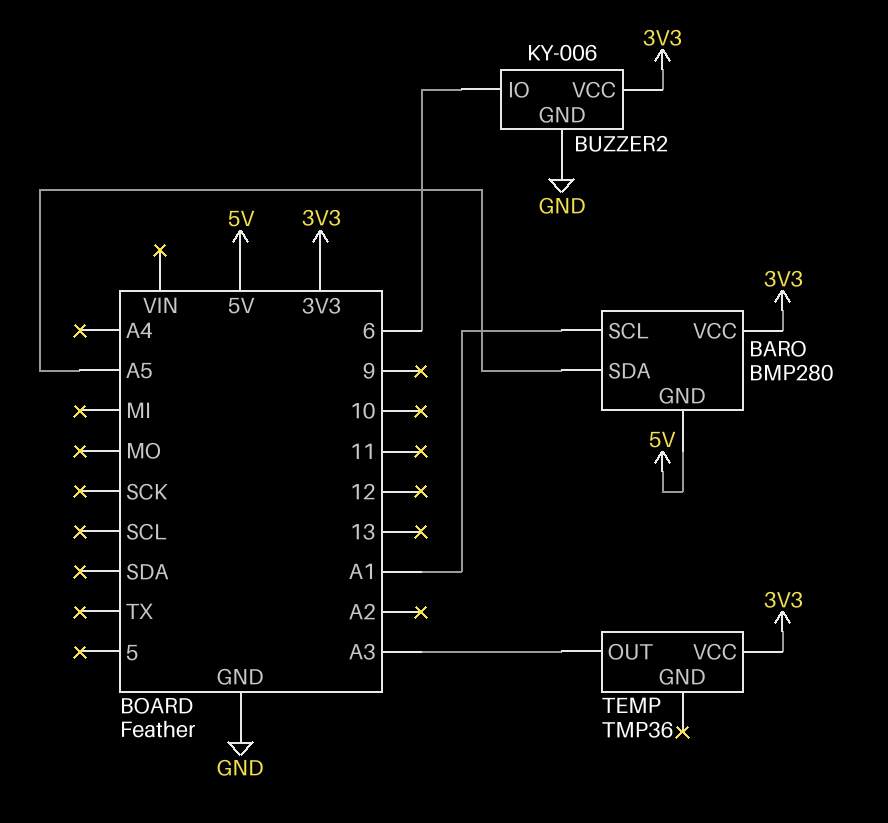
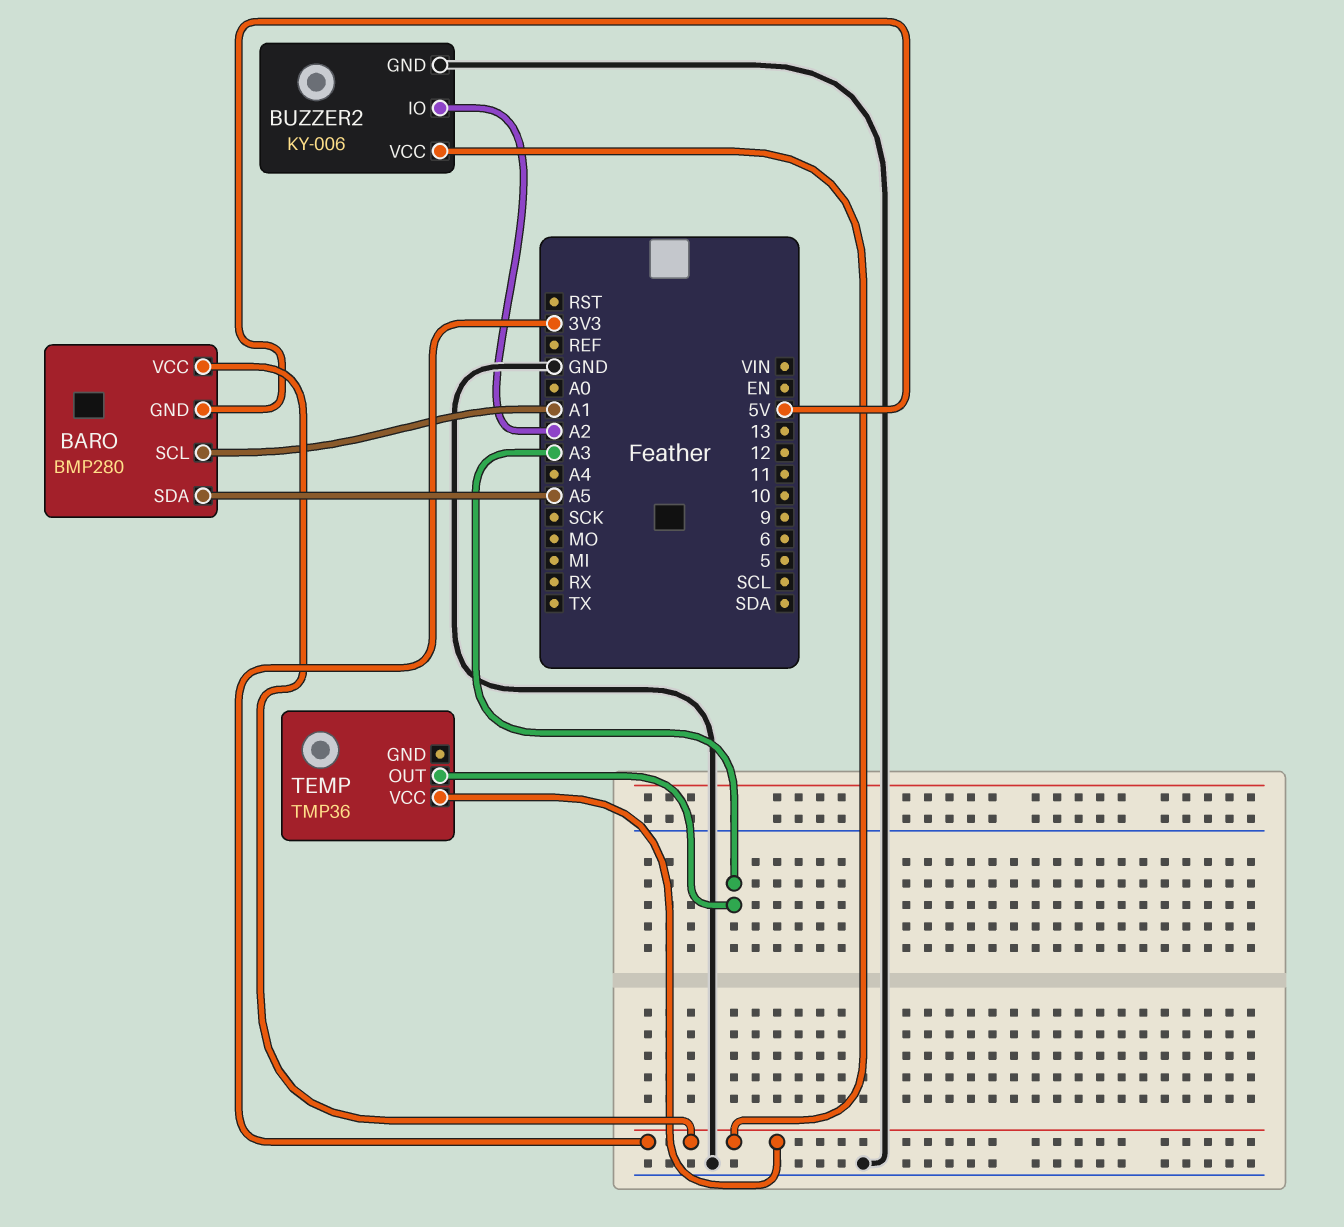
BUZZER2 pin IO: 6 -> A2

